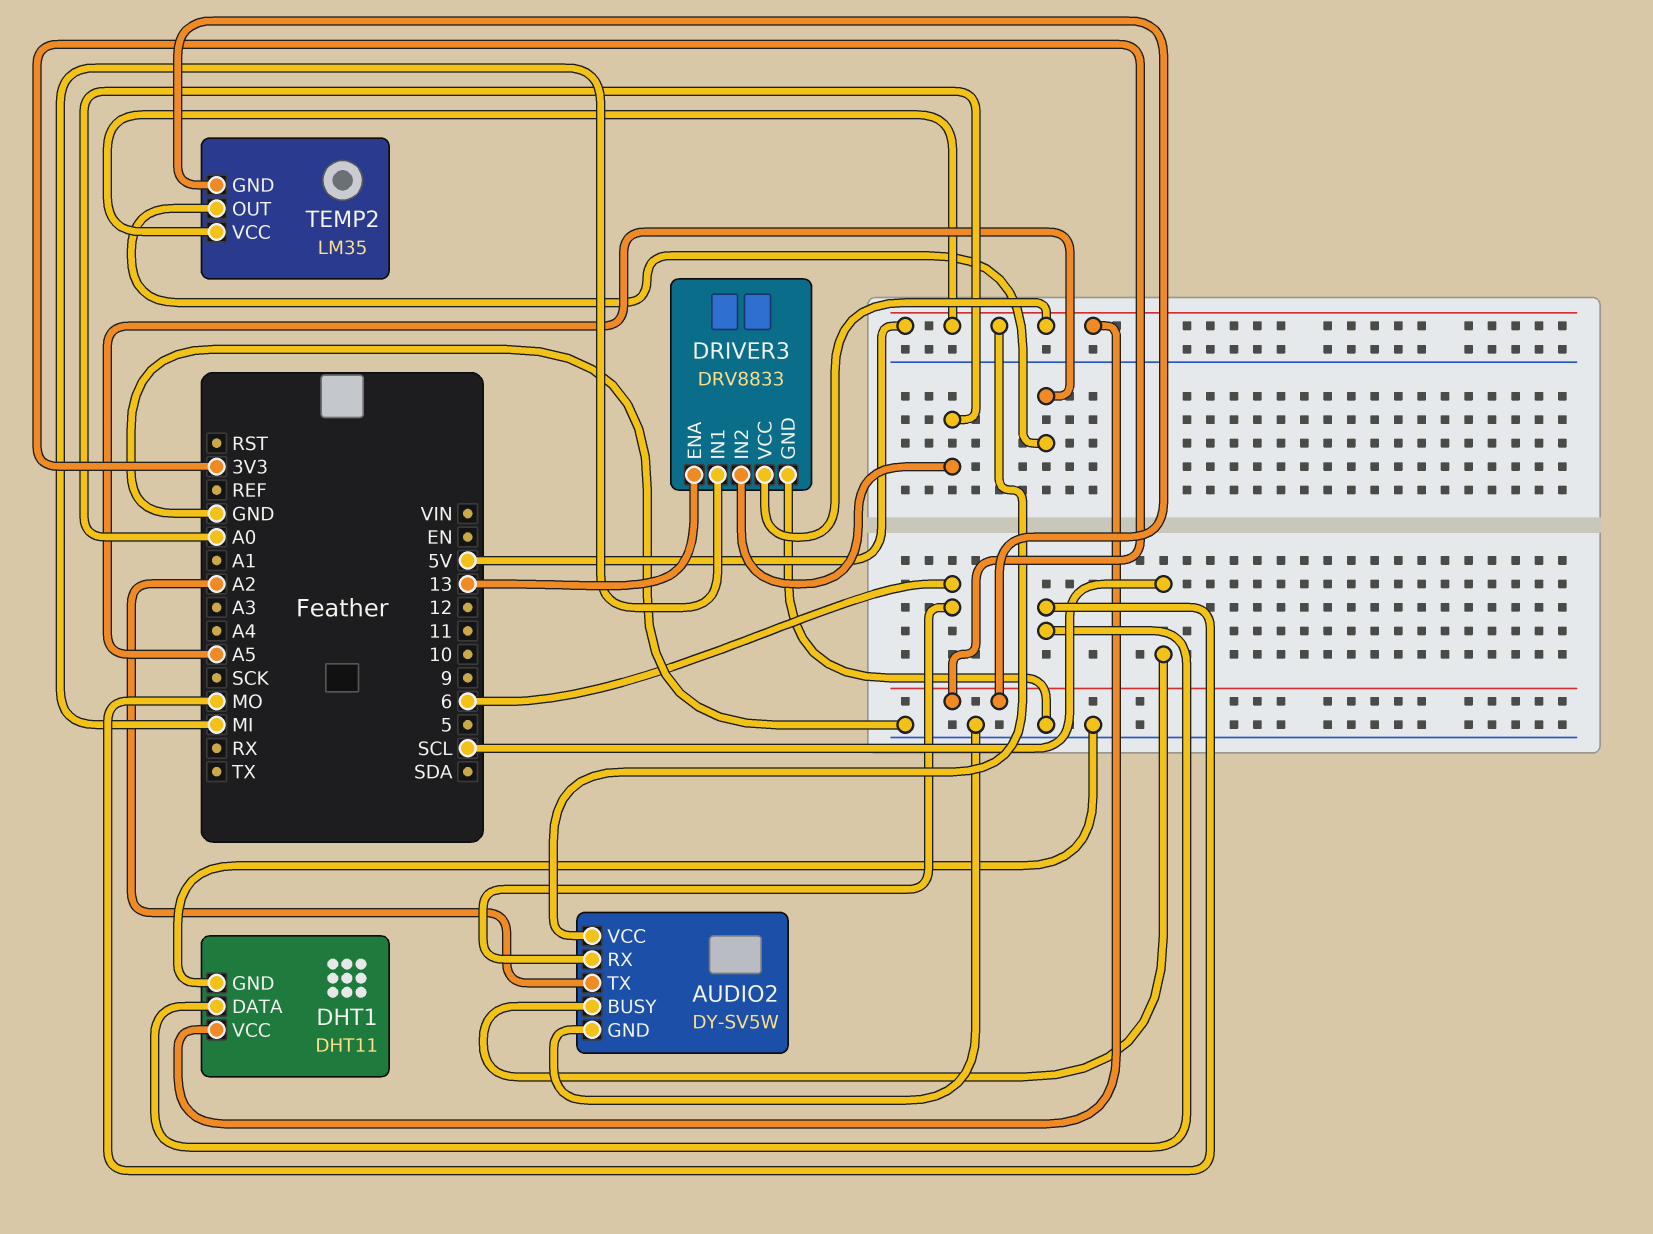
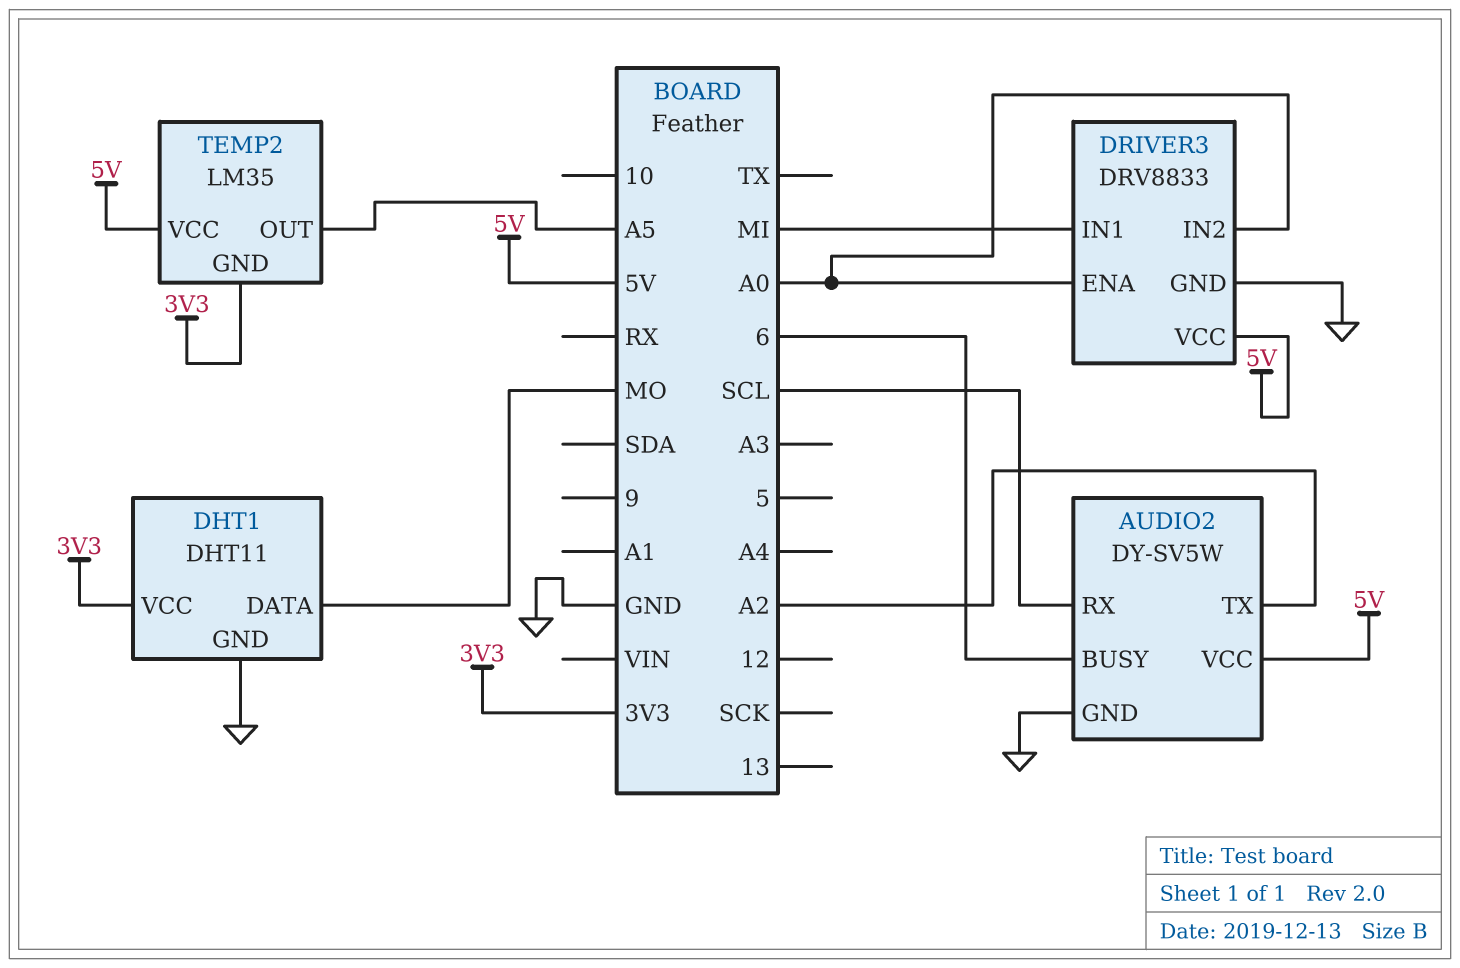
AUDIO2 pin BUSY: SCL -> 6
AUDIO2 pin RX: 6 -> SCL
DHT1 pin VCC: 5V -> 3V3
DRIVER3 pin ENA: 13 -> A0

